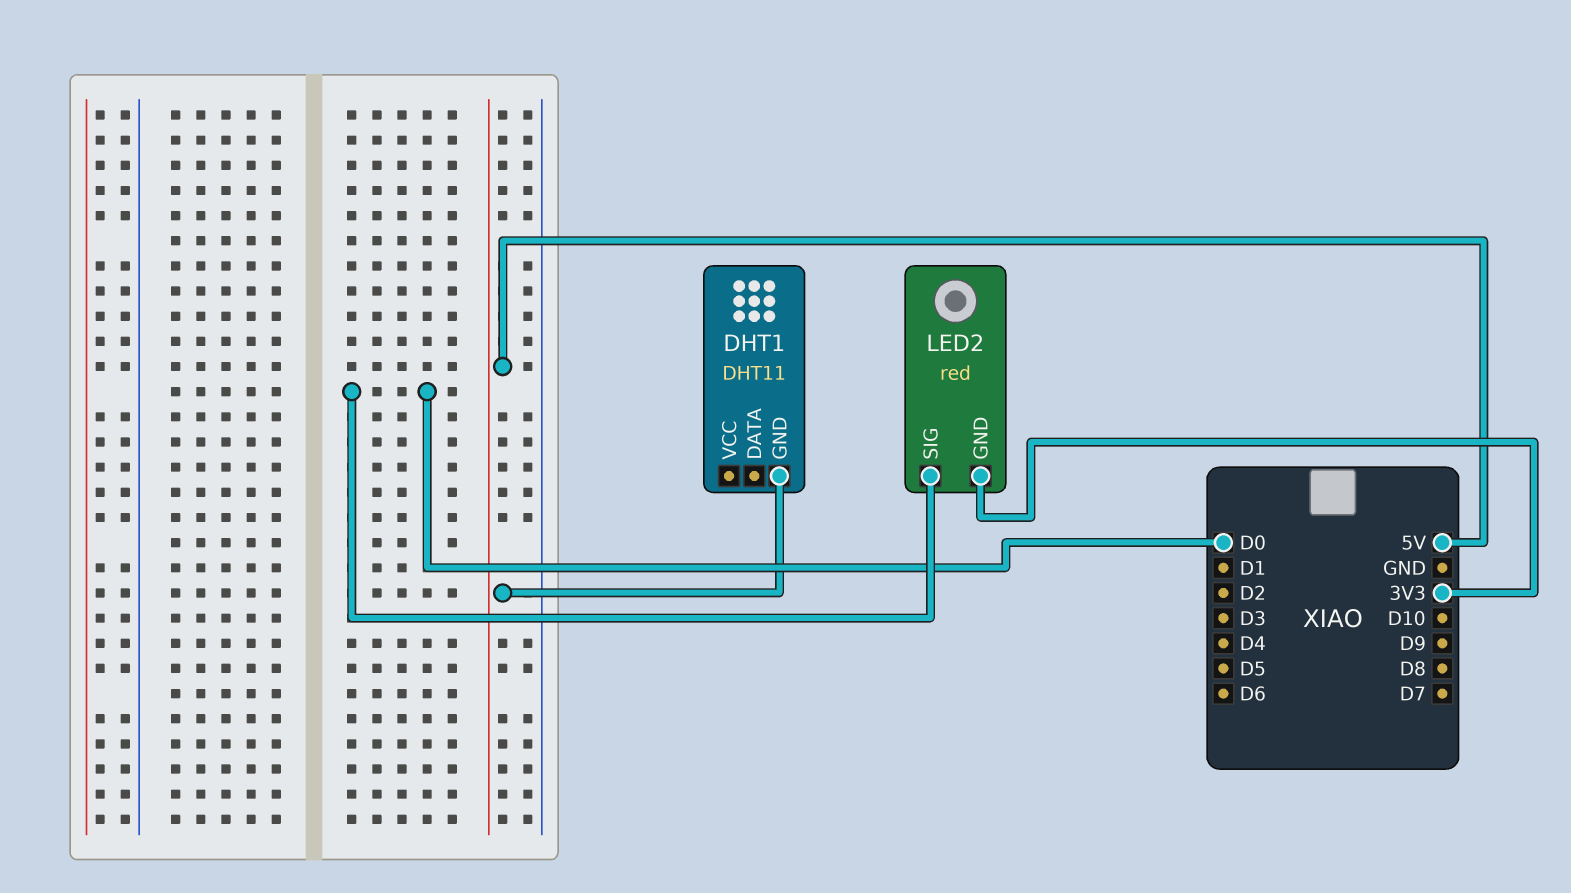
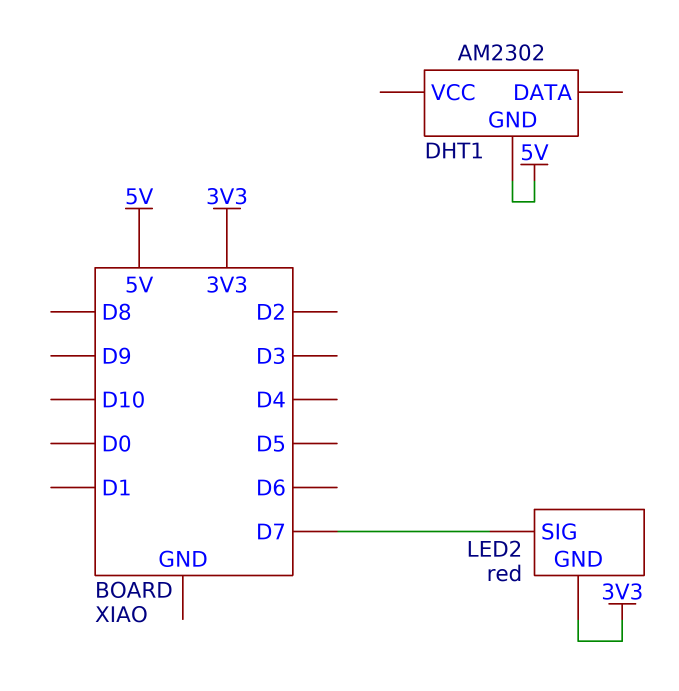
DHT1: DHT11 -> AM2302
LED2 pin SIG: D0 -> D7

